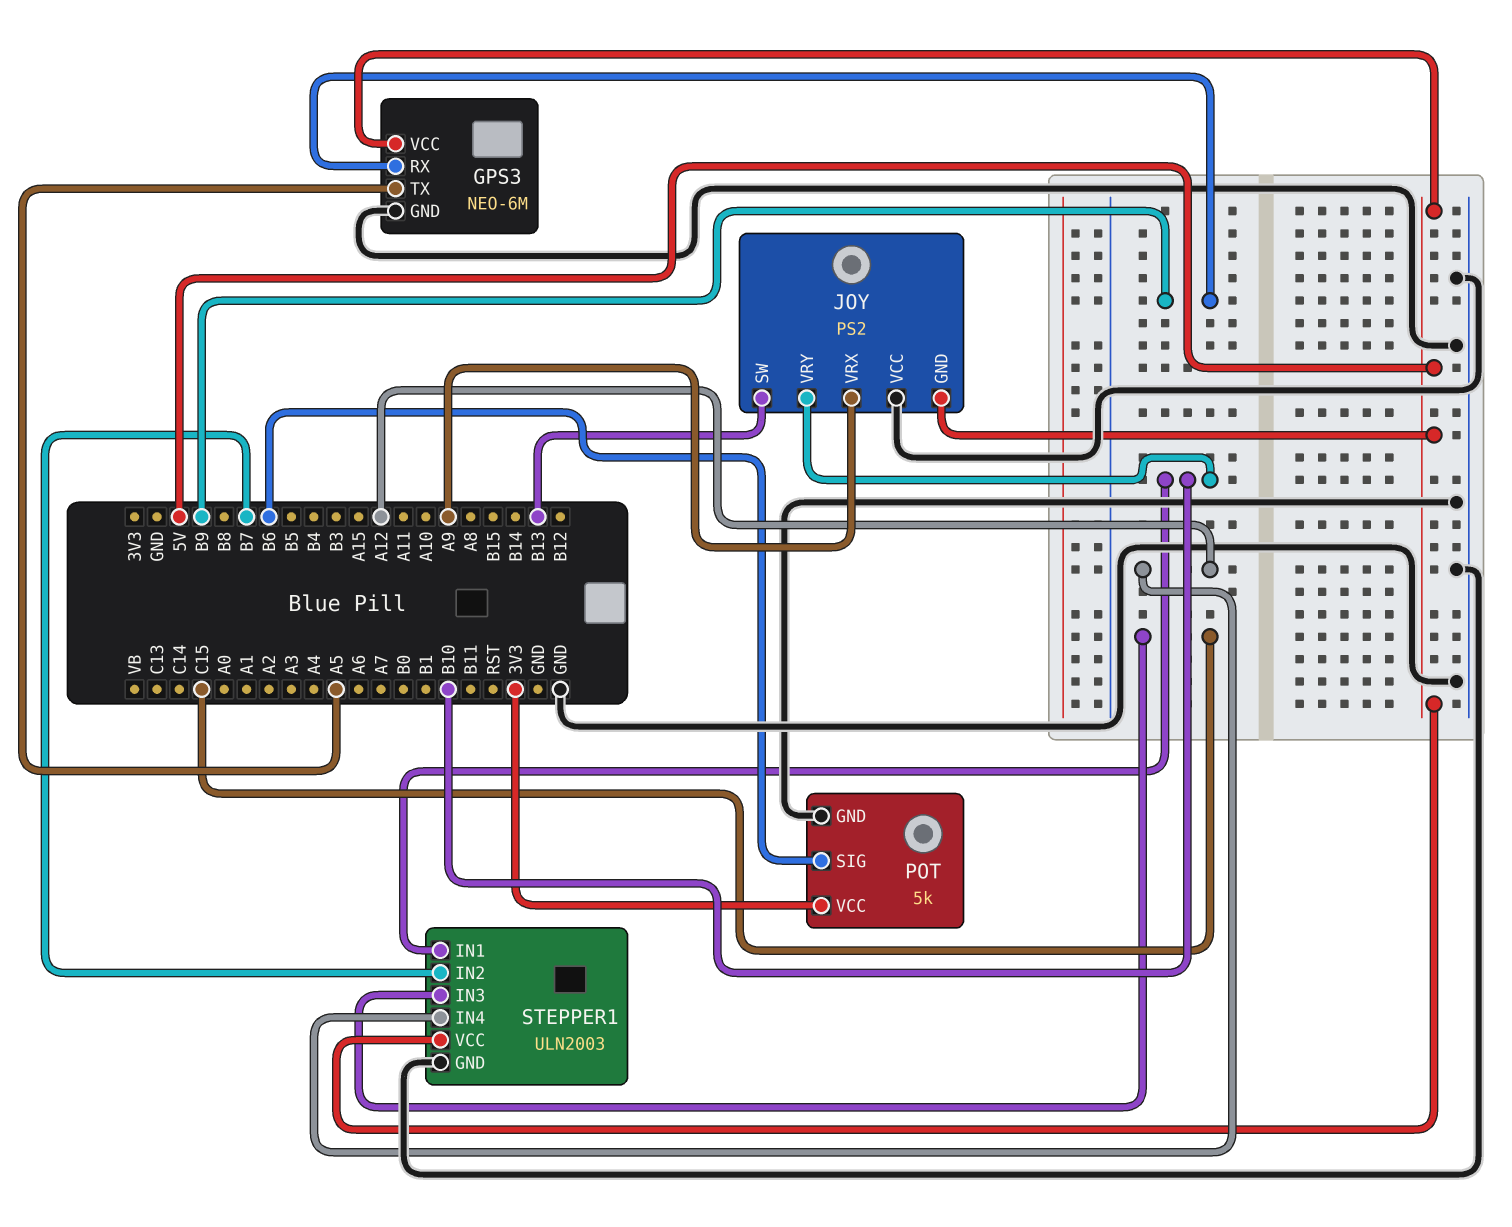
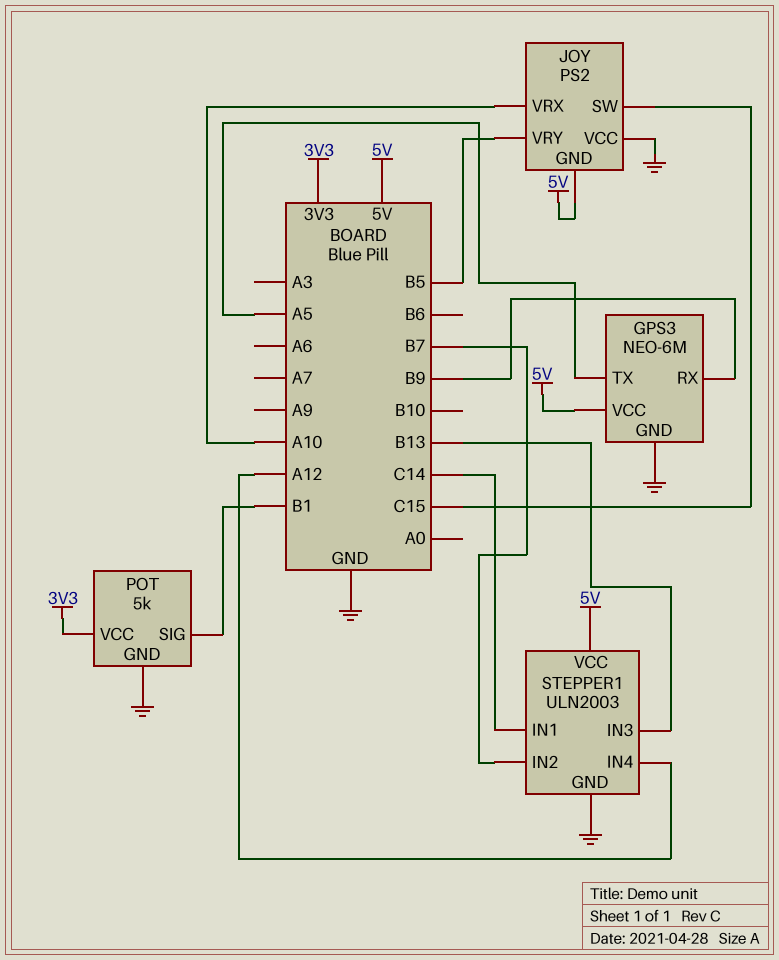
JOY pin SW: B13 -> C15
JOY pin VRX: A9 -> A10
JOY pin VRY: B10 -> B5
POT pin SIG: B6 -> B1
STEPPER1 pin IN1: B10 -> C14
STEPPER1 pin IN3: C15 -> B13

